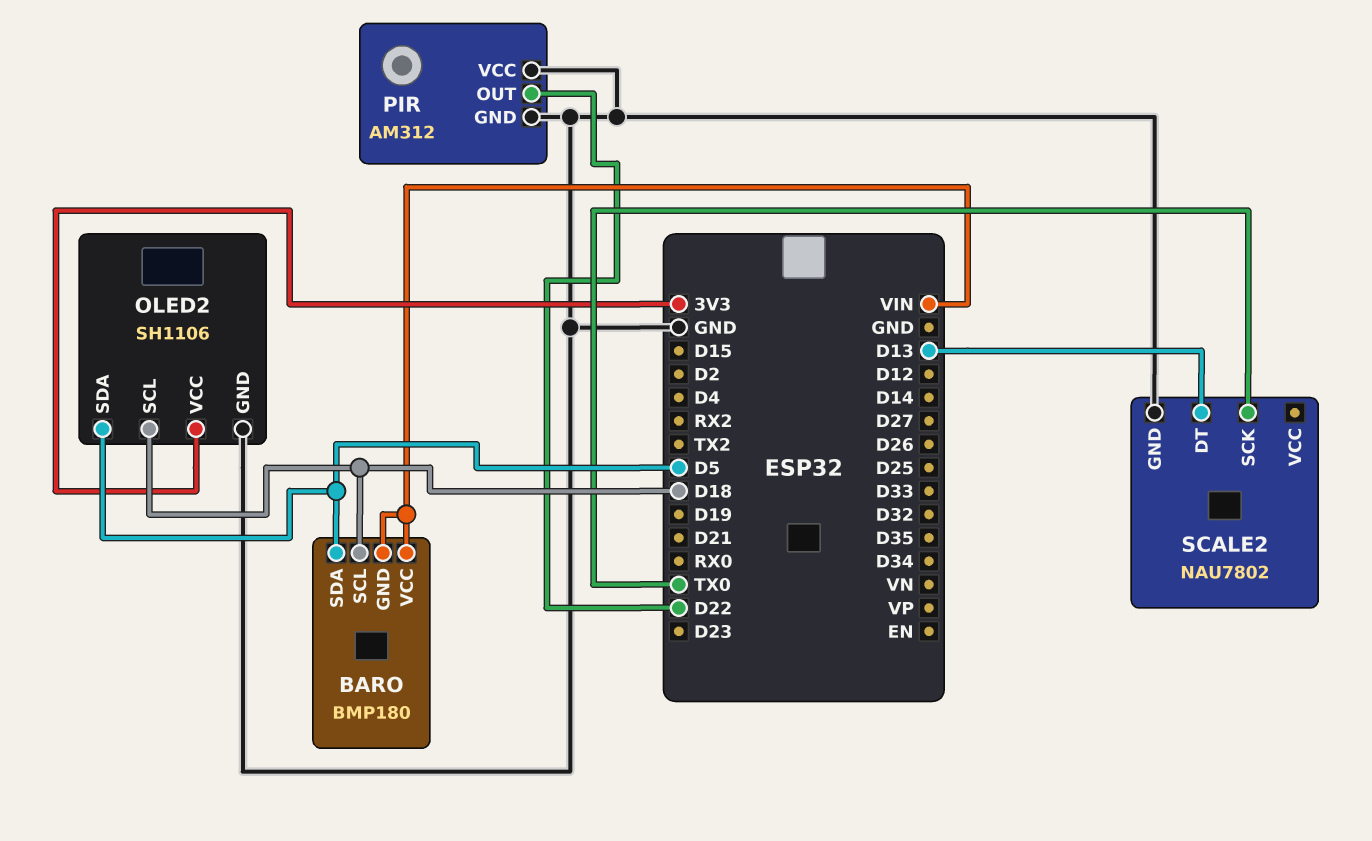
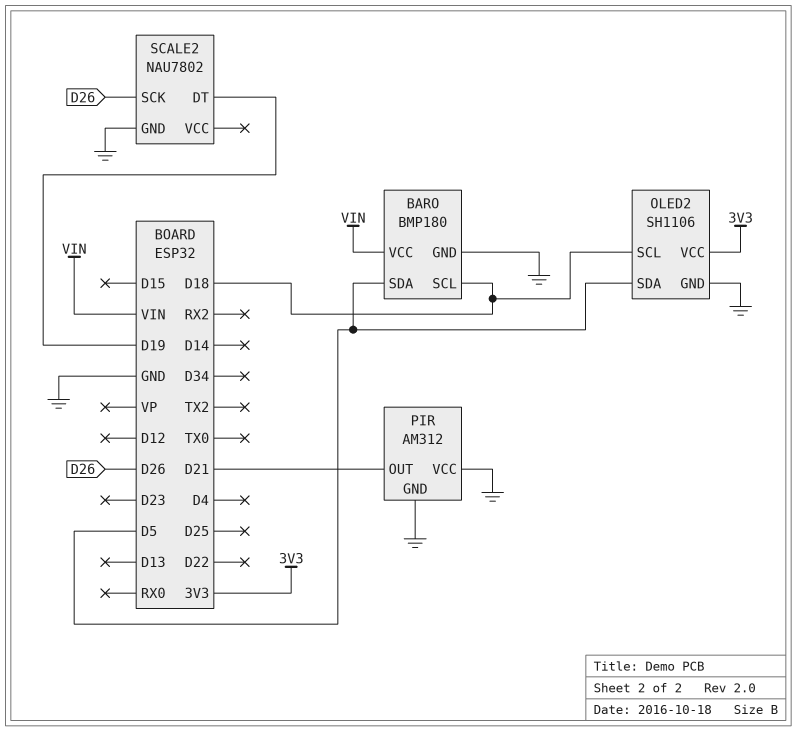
BARO pin GND: VIN -> GND
PIR pin OUT: D22 -> D21
SCALE2 pin DT: D13 -> D19
SCALE2 pin SCK: TX0 -> D26

